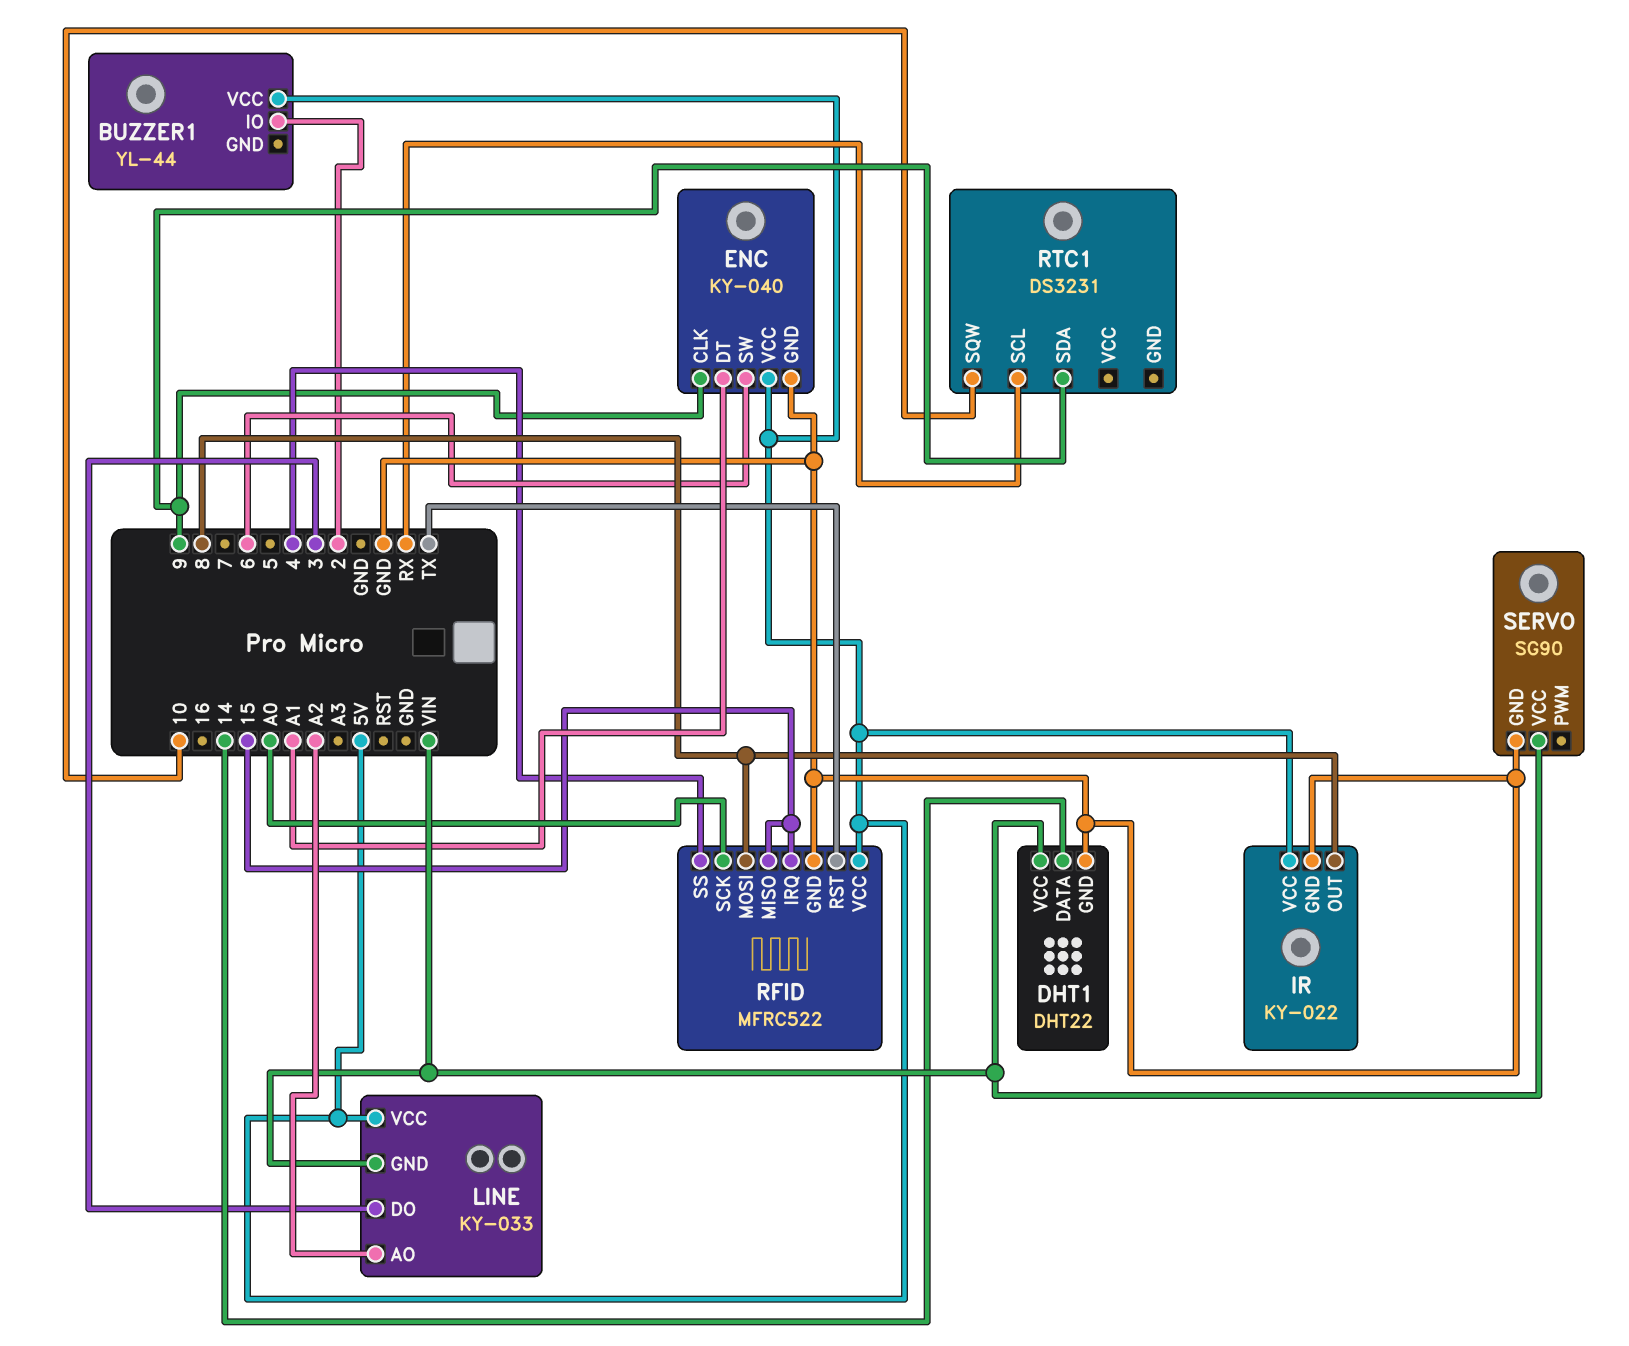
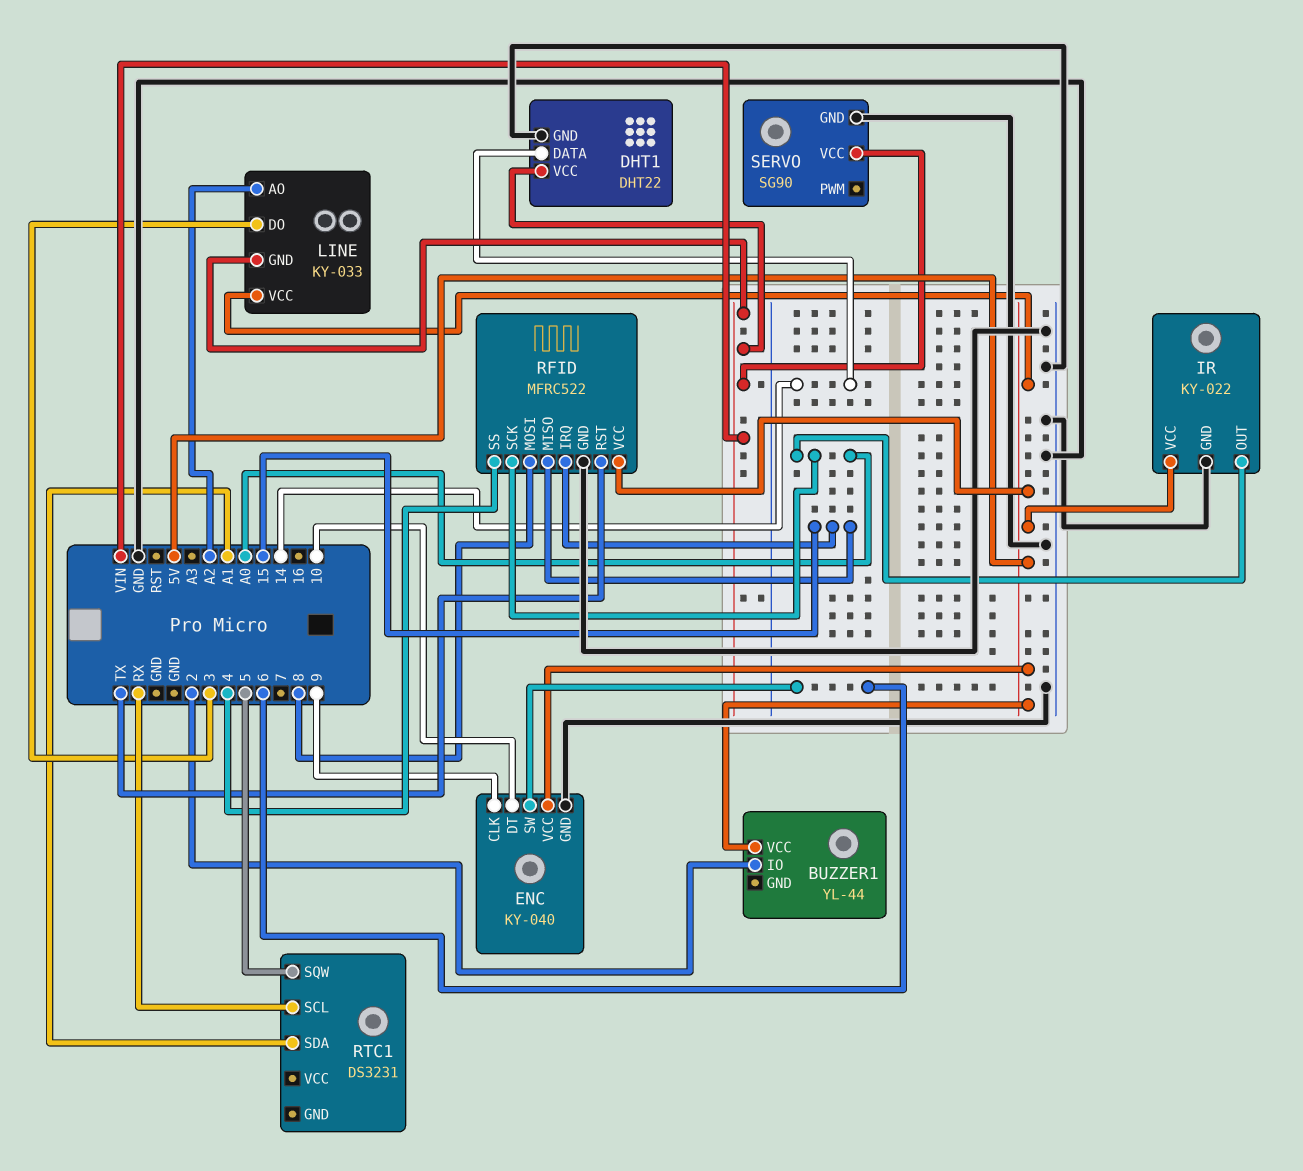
ENC pin DT: A1 -> 10
IR pin OUT: 8 -> A0
RTC1 pin SDA: 9 -> A1
RTC1 pin SQW: 10 -> 5

